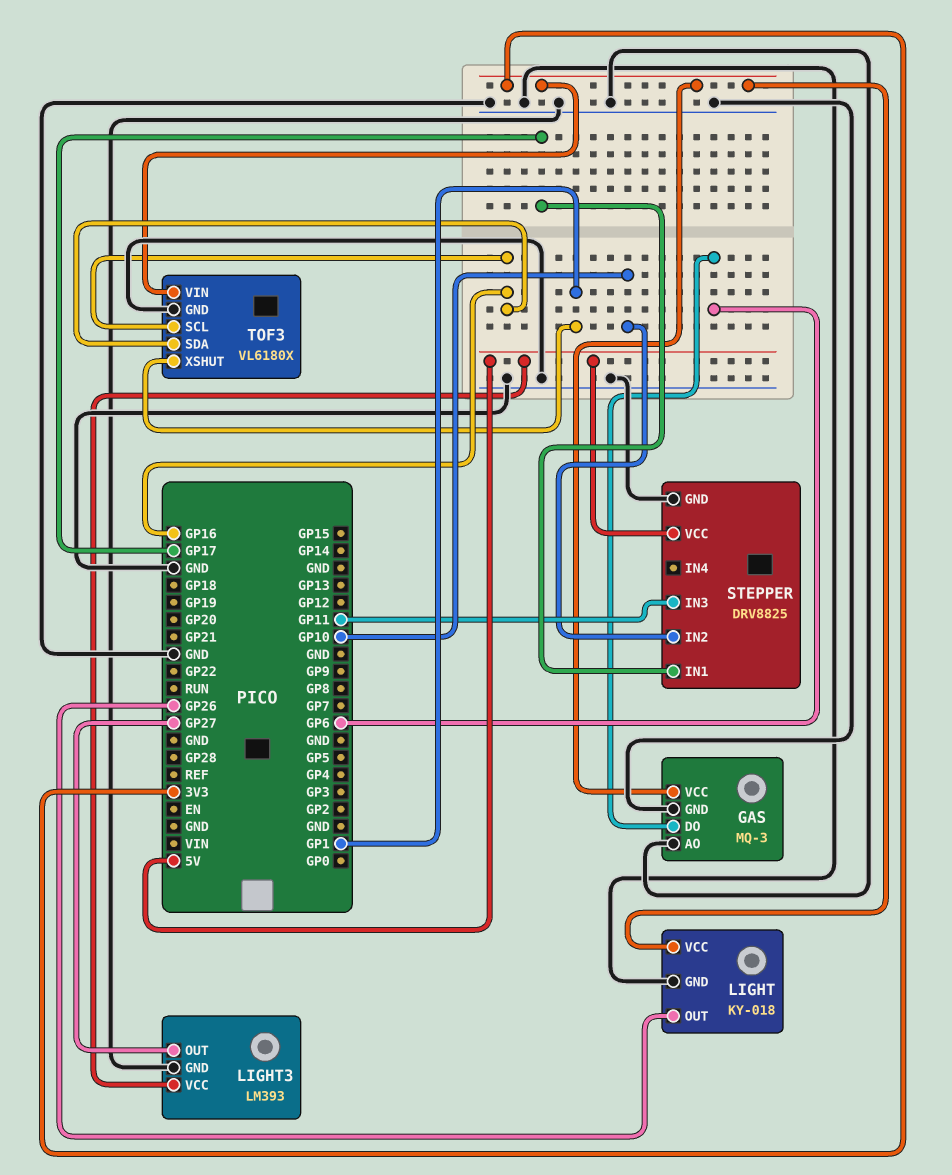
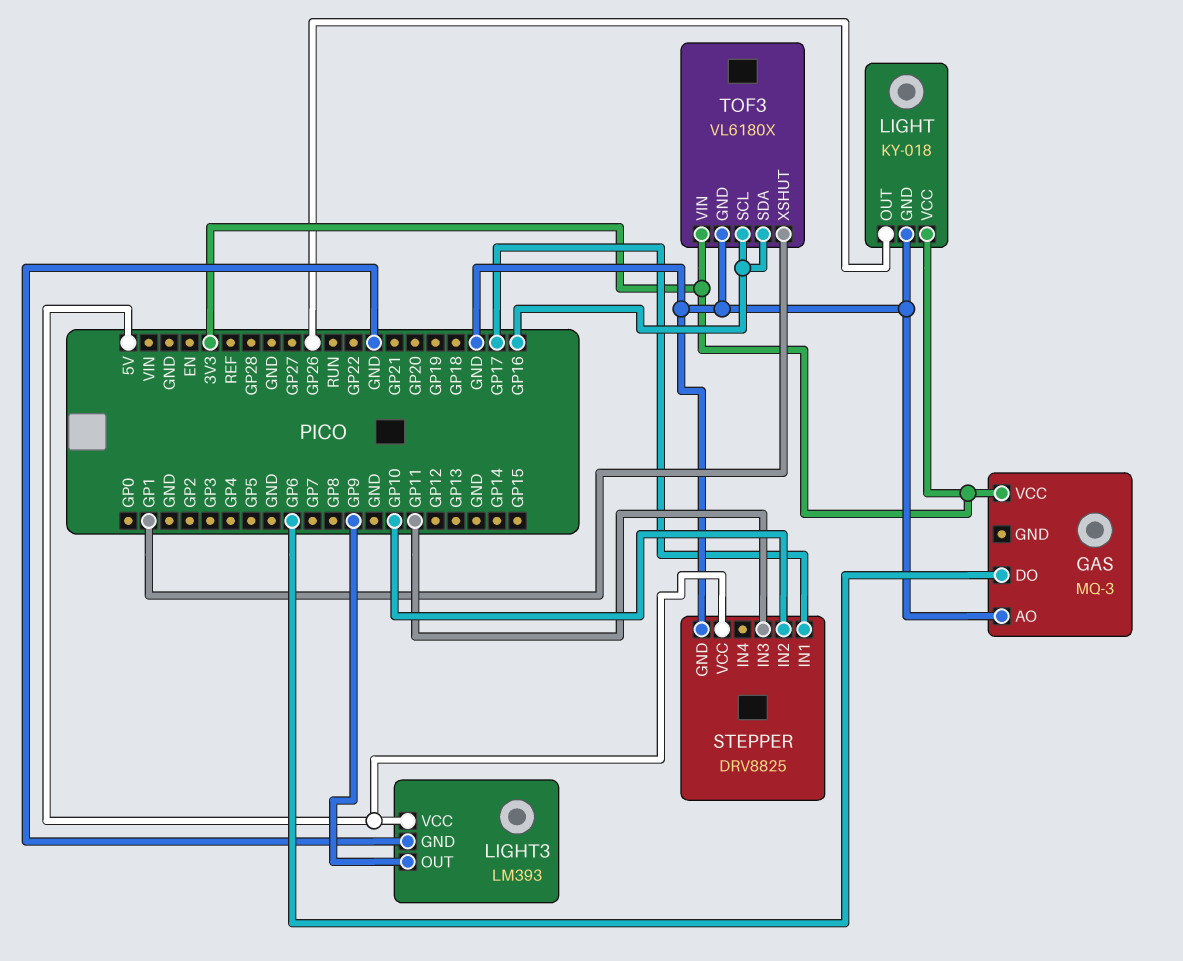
GAS pin GND: GND -> none
LIGHT3 pin OUT: GP27 -> GP9

